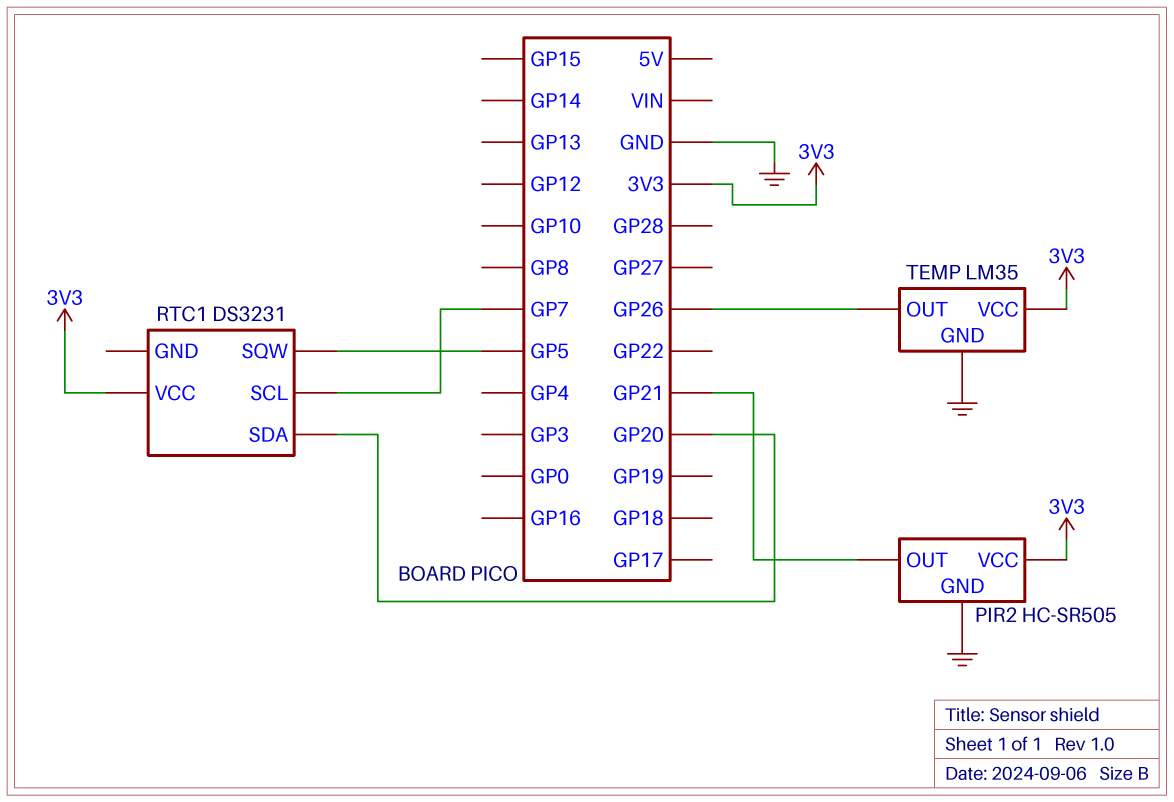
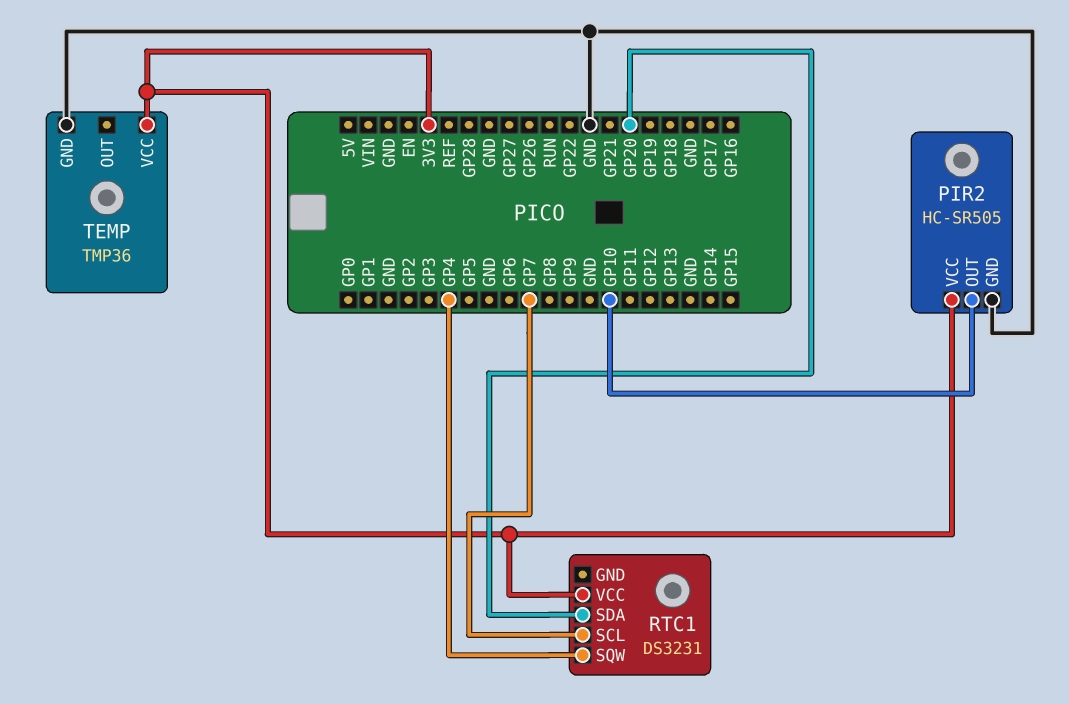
PIR2 pin OUT: GP21 -> GP10
RTC1 pin SQW: GP5 -> GP4
TEMP: LM35 -> TMP36
TEMP pin OUT: GP26 -> none

